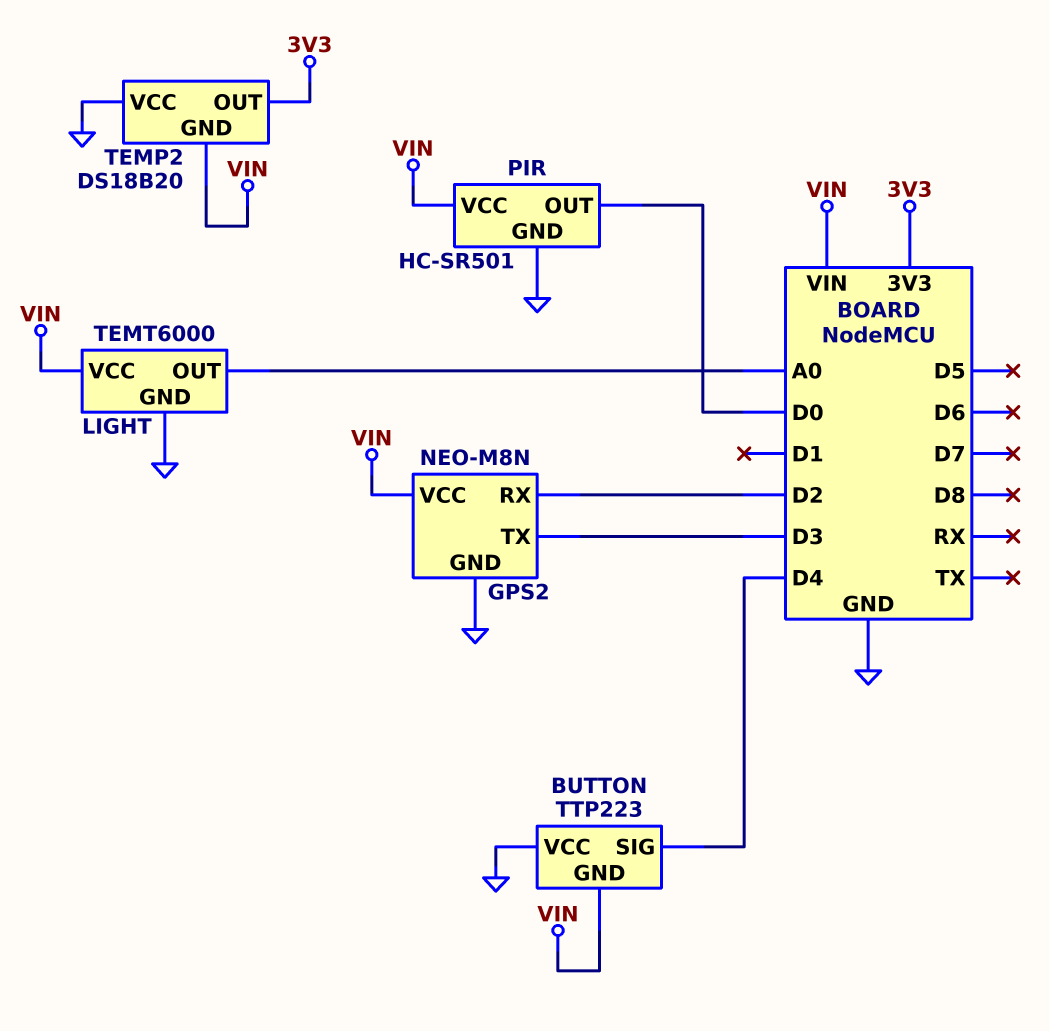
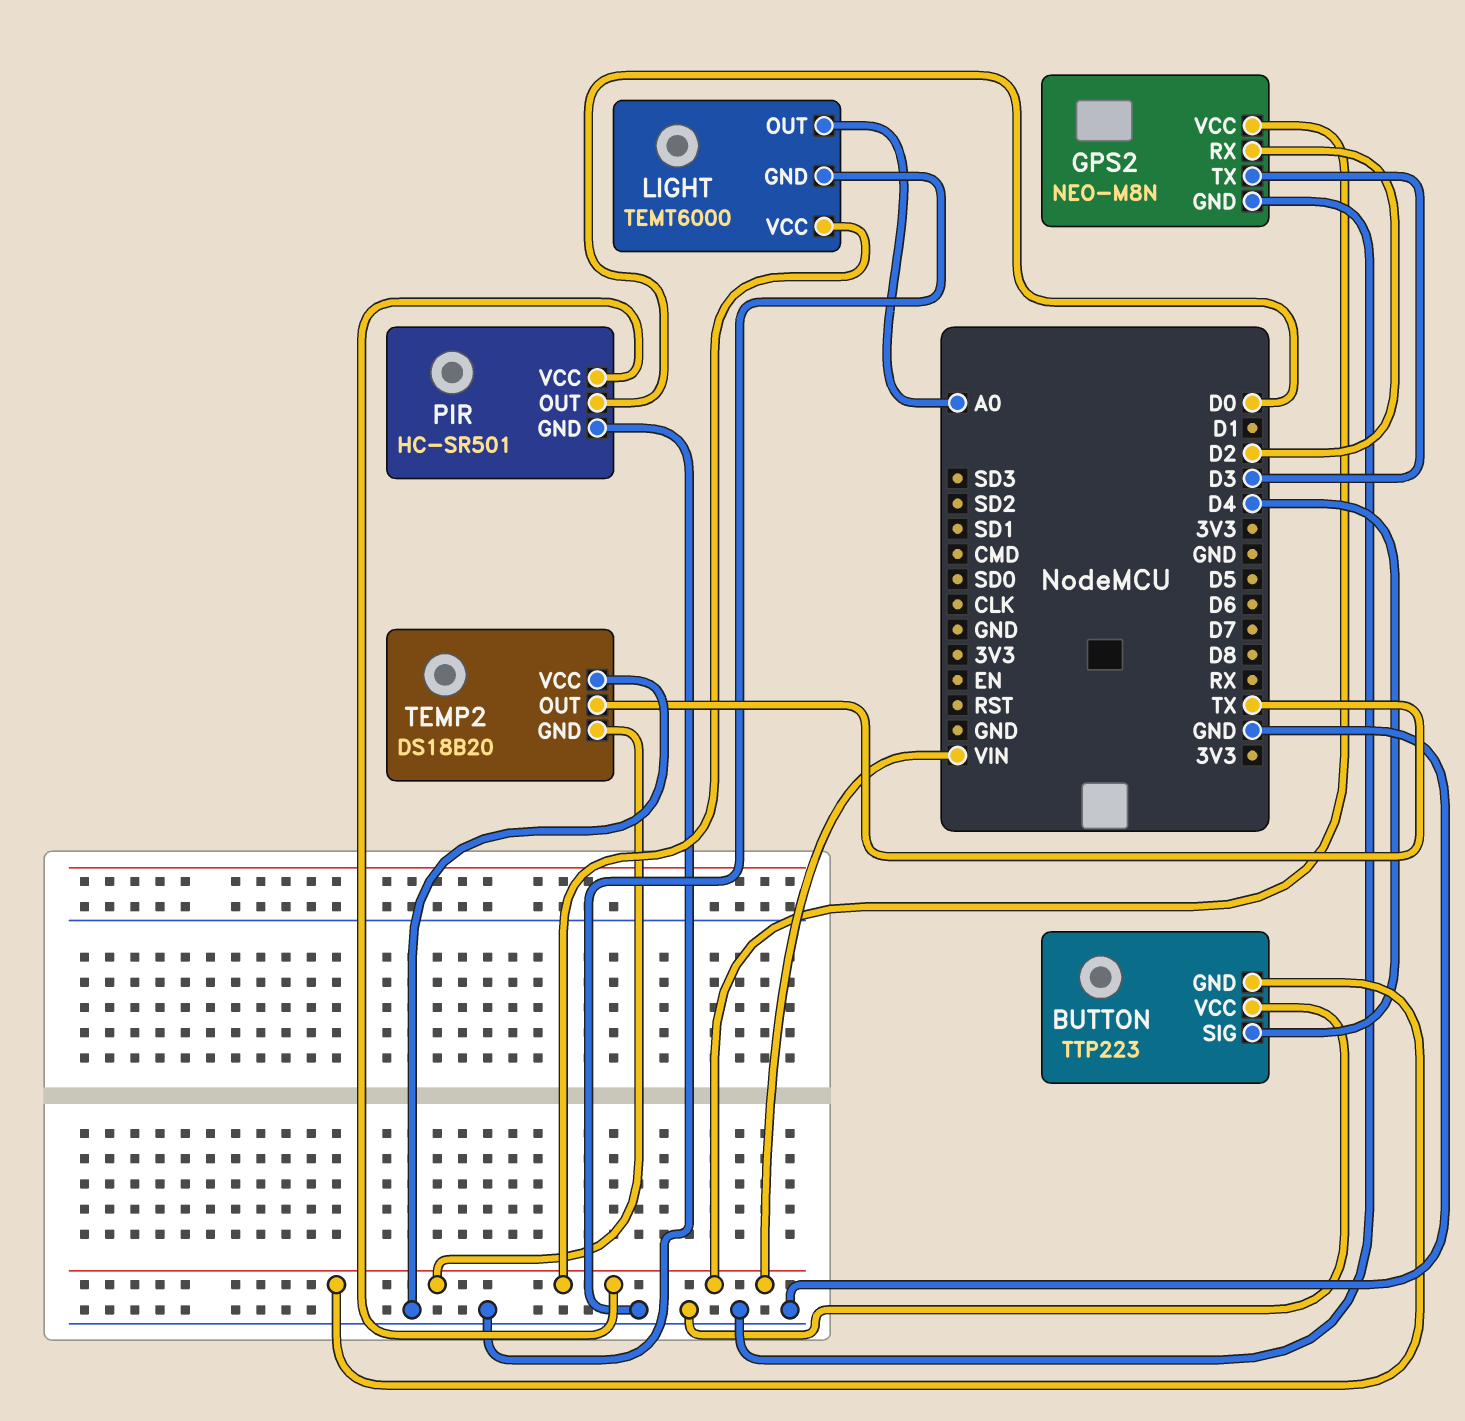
TEMP2 pin OUT: 3V3 -> TX

